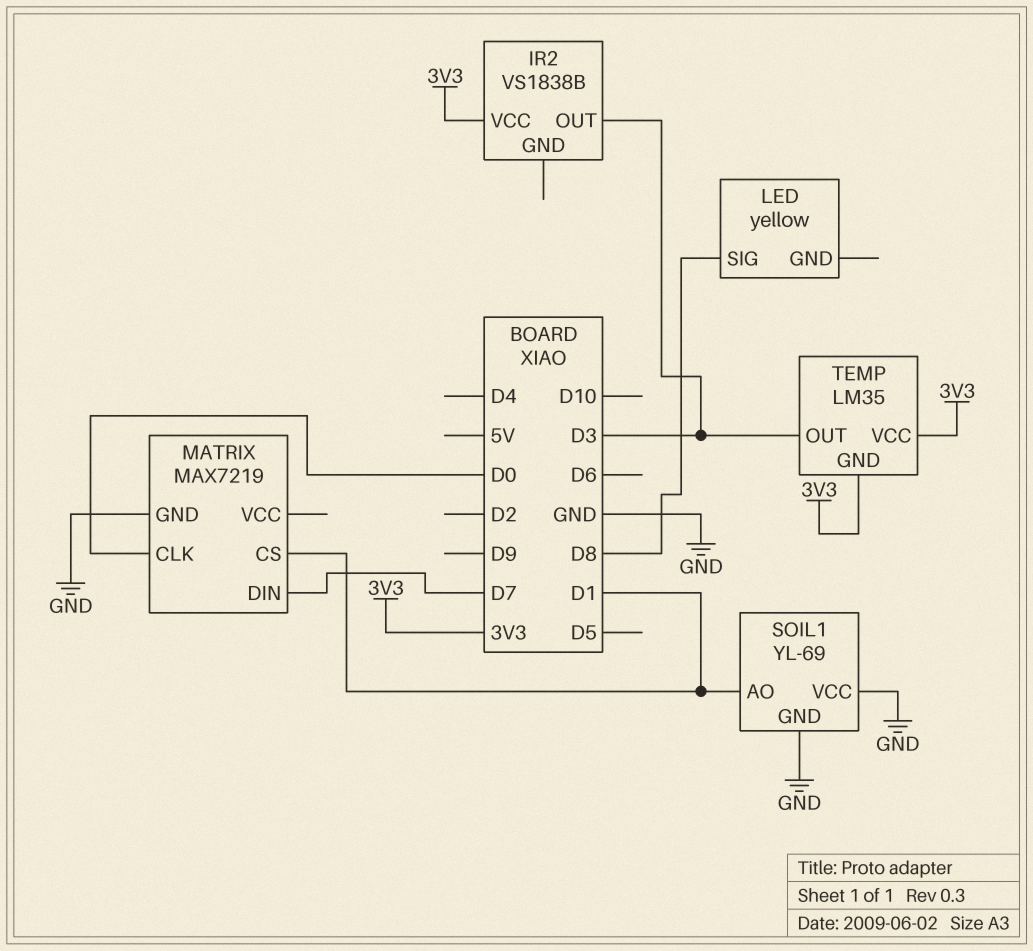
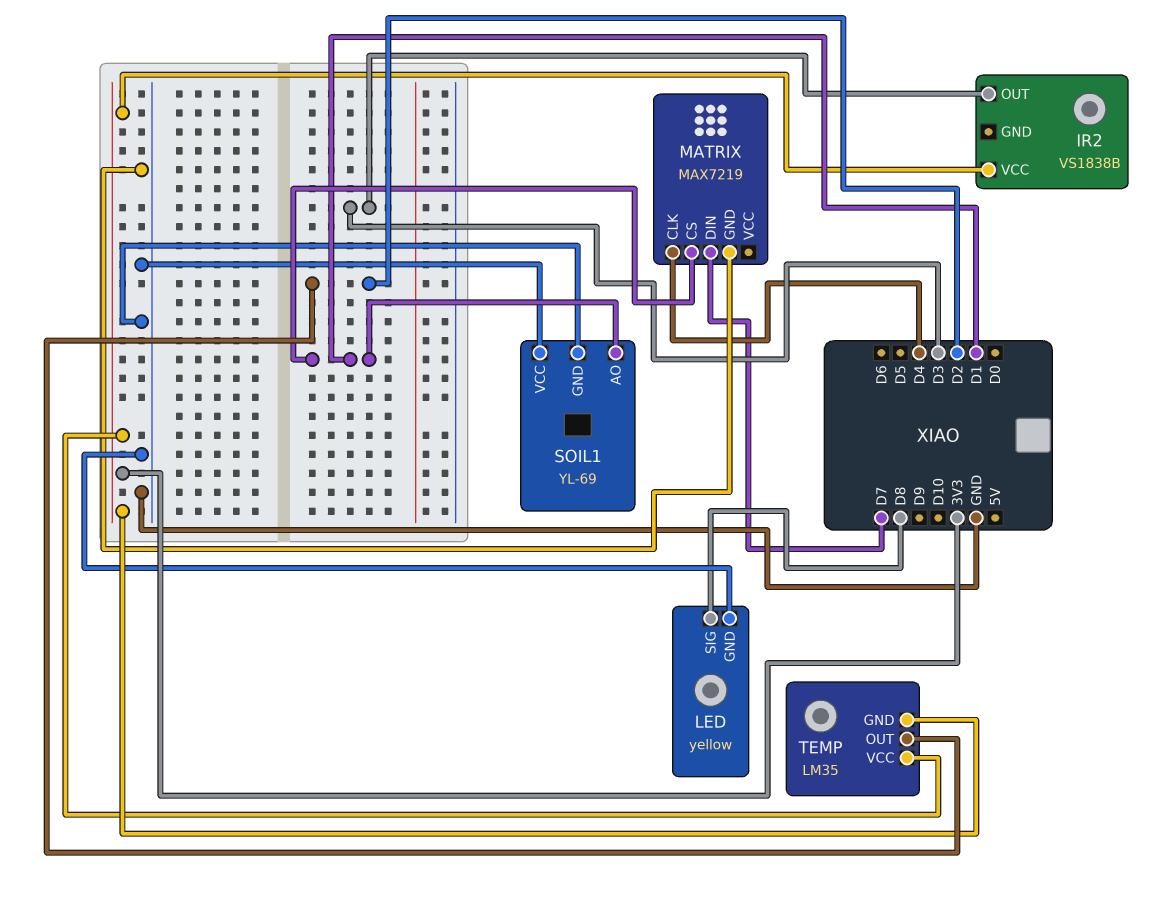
LED pin GND: none -> GND
MATRIX pin CLK: D0 -> D4
TEMP pin OUT: D3 -> D2

